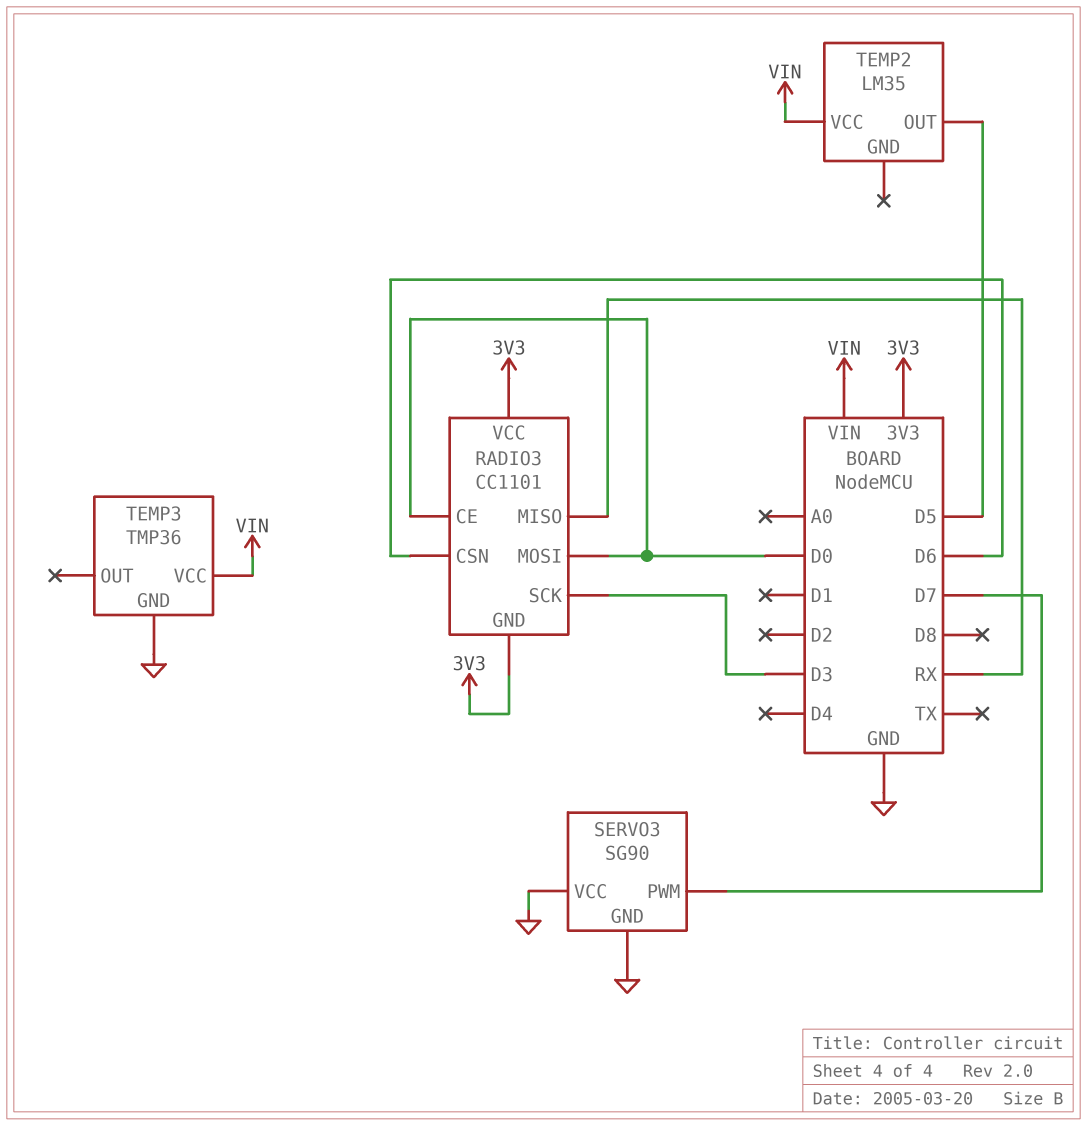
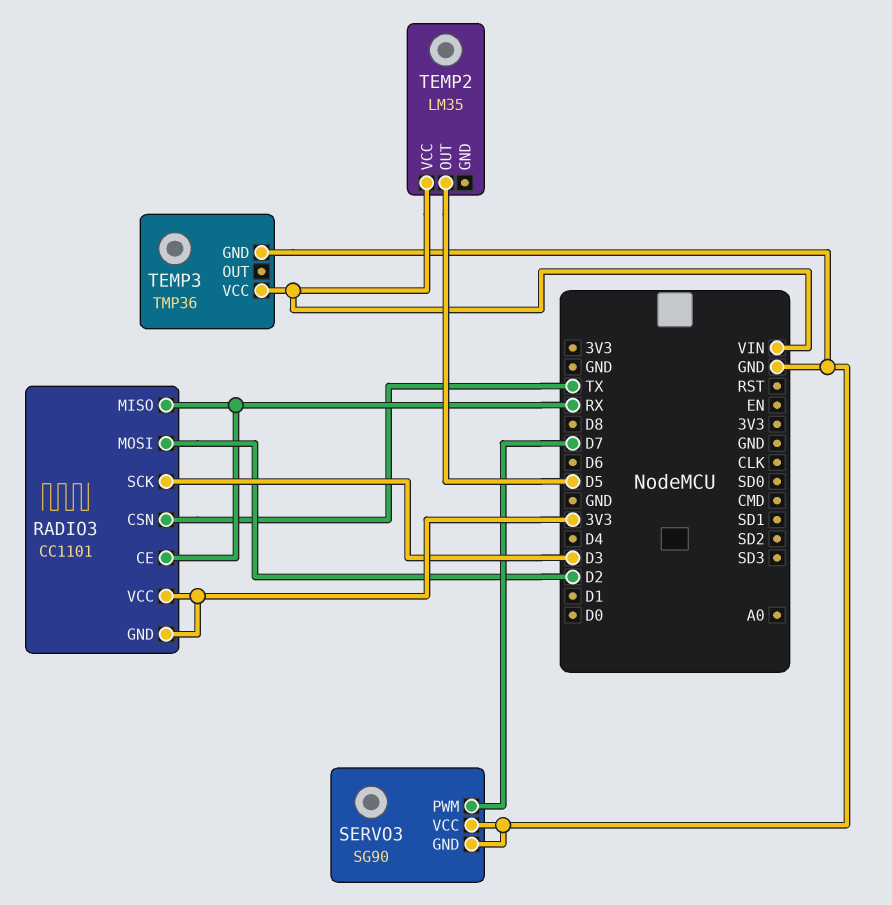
RADIO3 pin CE: D0 -> RX
RADIO3 pin CSN: D6 -> TX
RADIO3 pin MOSI: D0 -> D2

